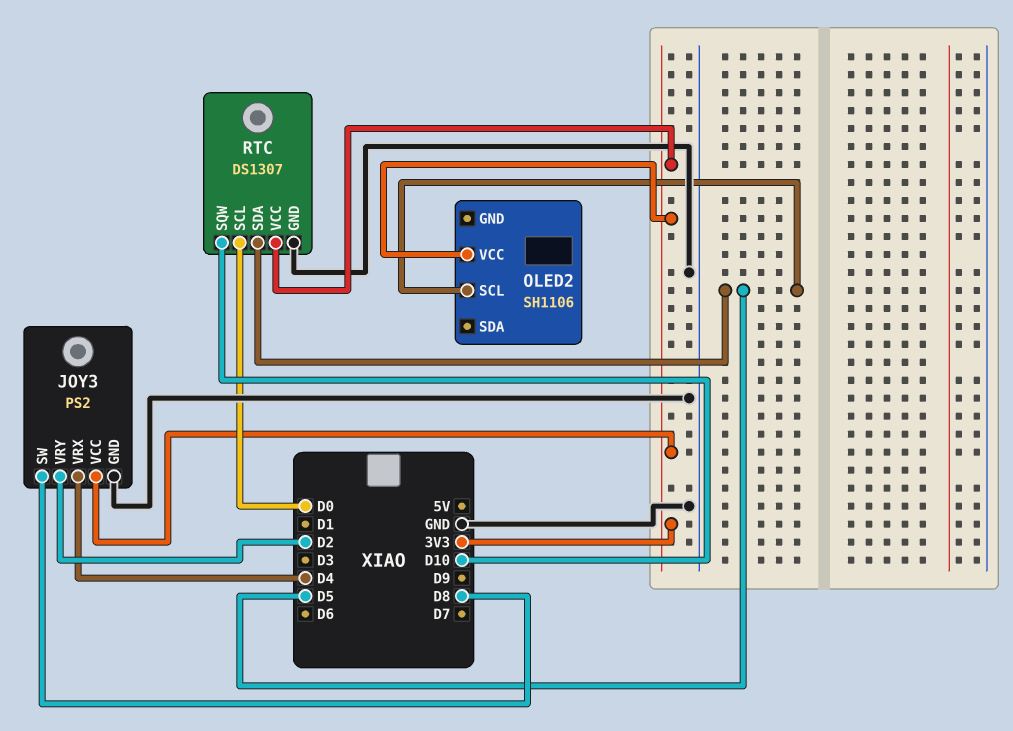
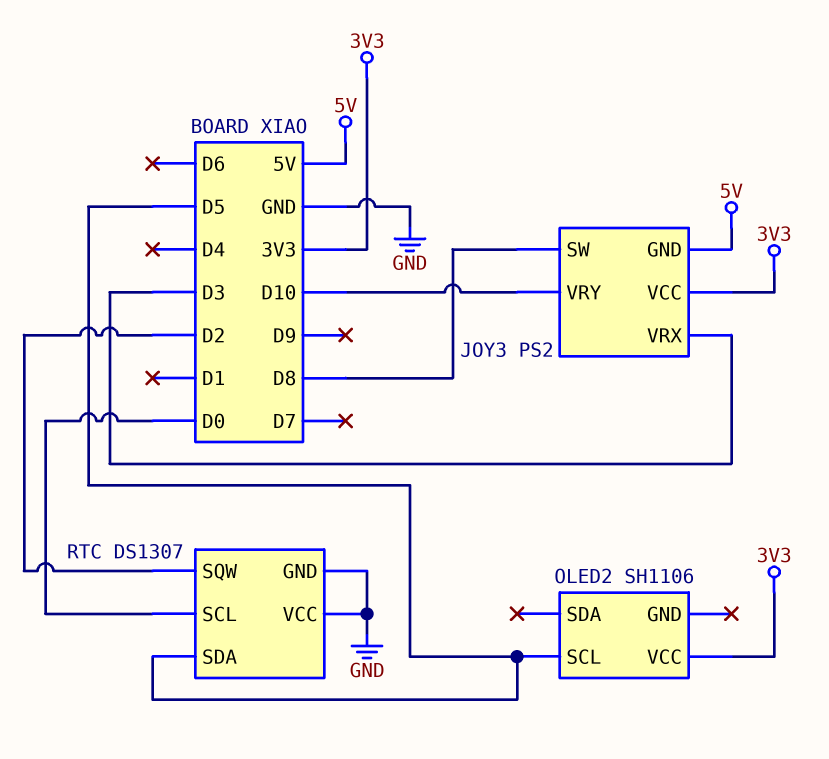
JOY3 pin GND: GND -> 5V
JOY3 pin VRX: D4 -> D3
JOY3 pin VRY: D2 -> D10
RTC pin SQW: D10 -> D2
RTC pin VCC: 3V3 -> GND

